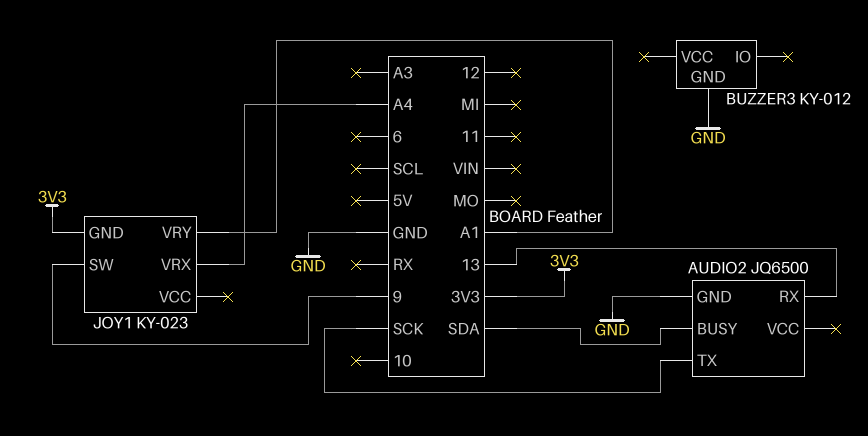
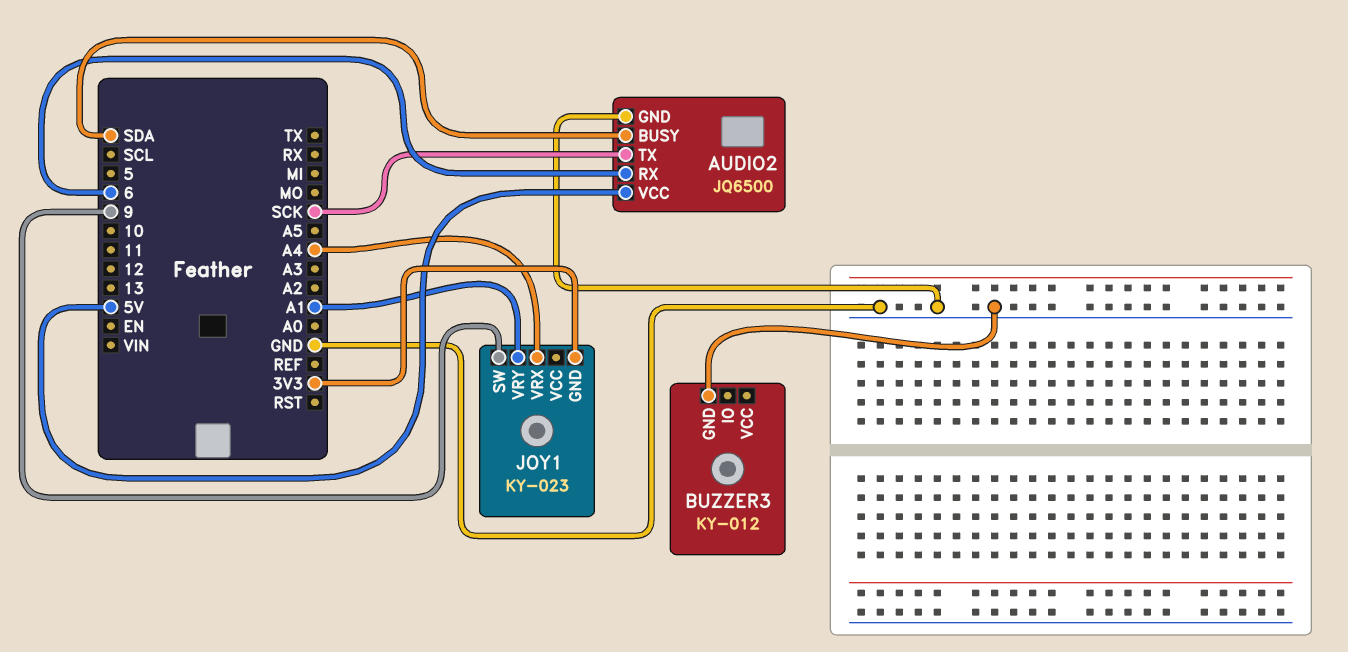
AUDIO2 pin RX: 13 -> 6
AUDIO2 pin VCC: none -> 5V

